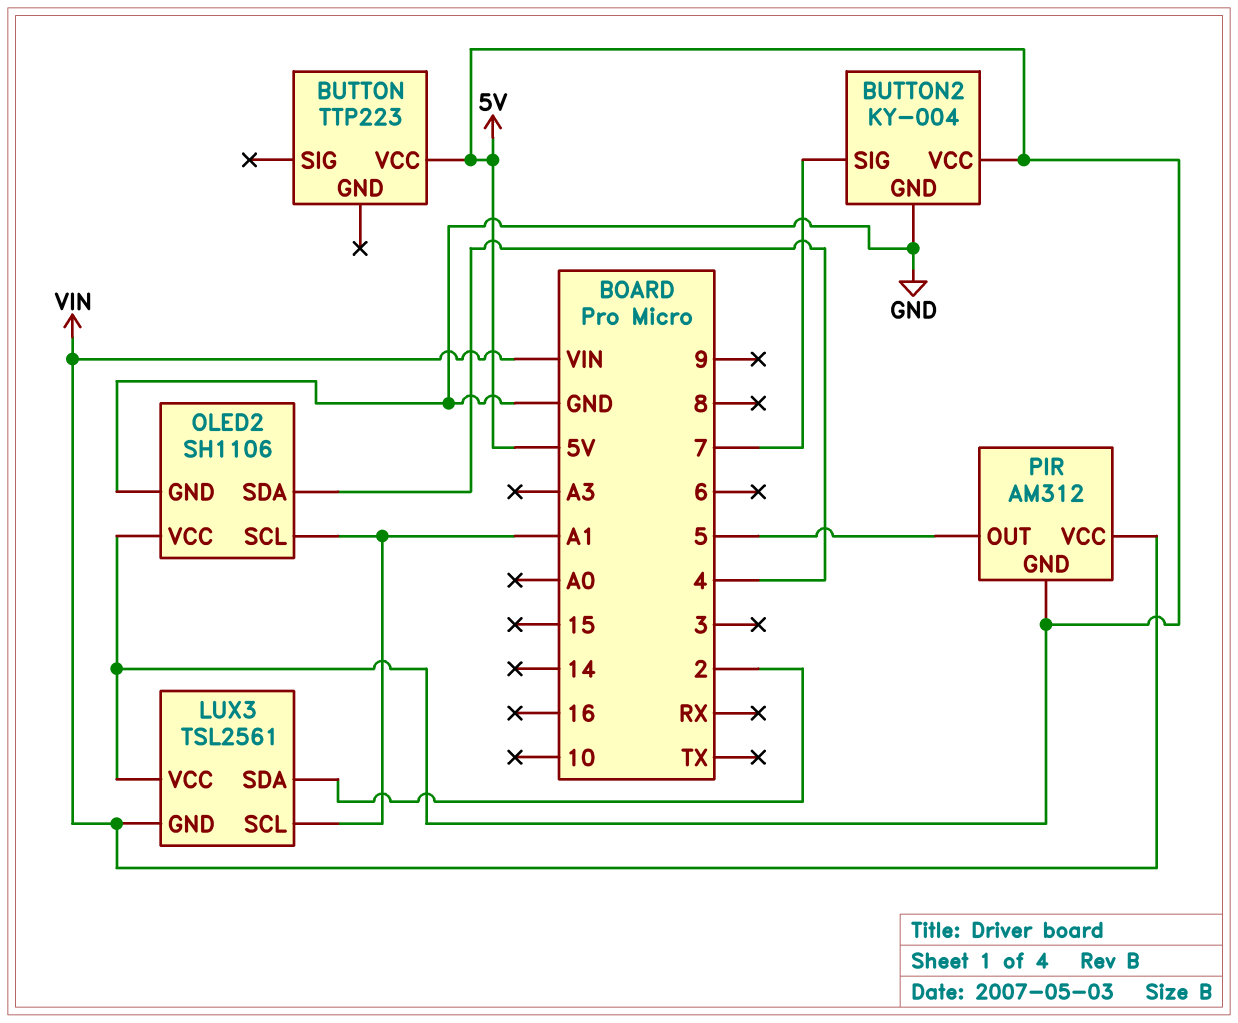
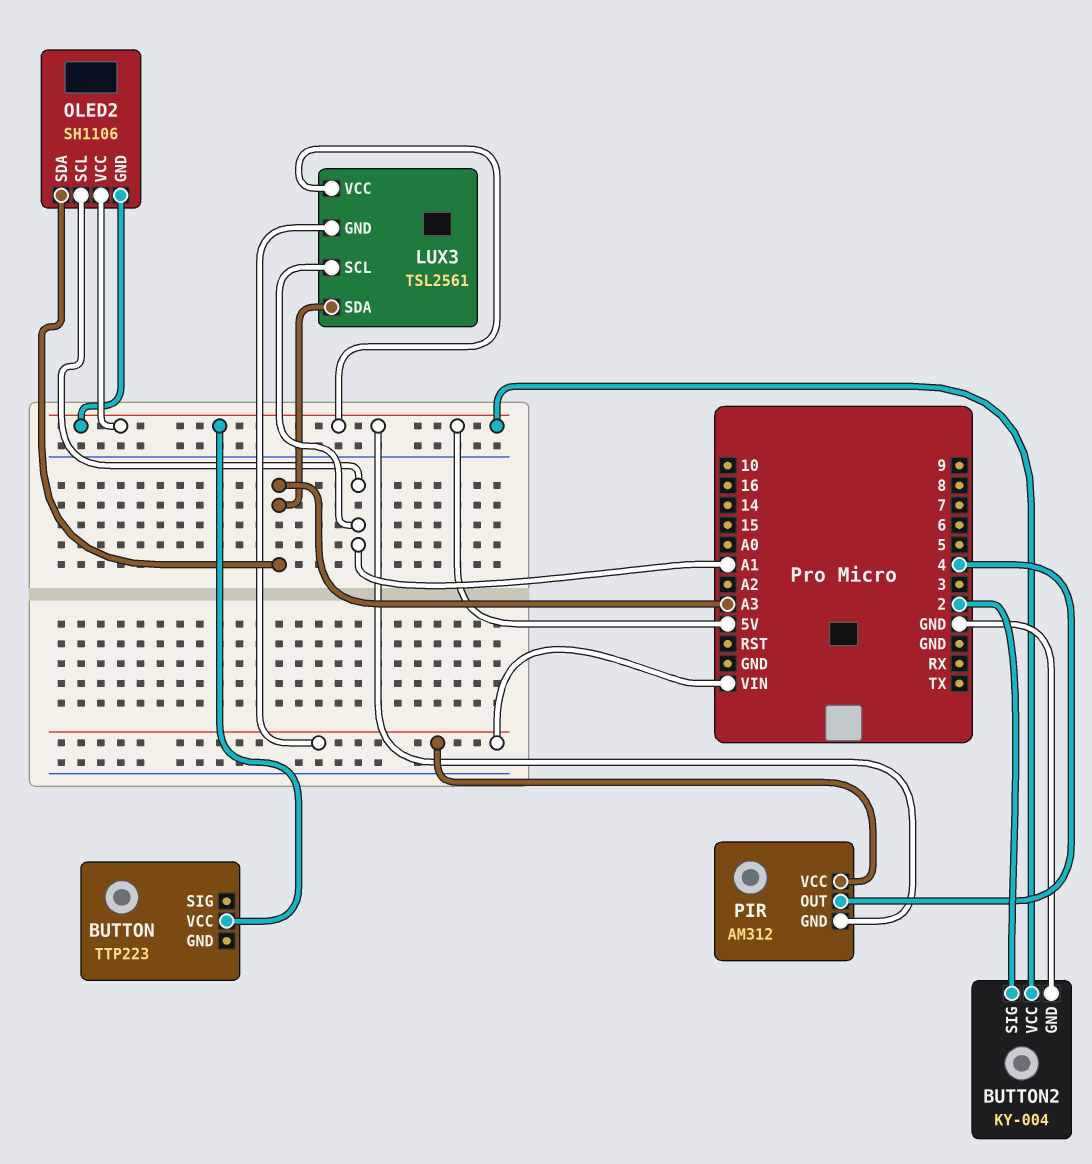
BUTTON2 pin SIG: 7 -> 2
LUX3 pin SDA: 2 -> A3
OLED2 pin GND: GND -> 5V
OLED2 pin SDA: 4 -> A3
PIR pin OUT: 5 -> 4

